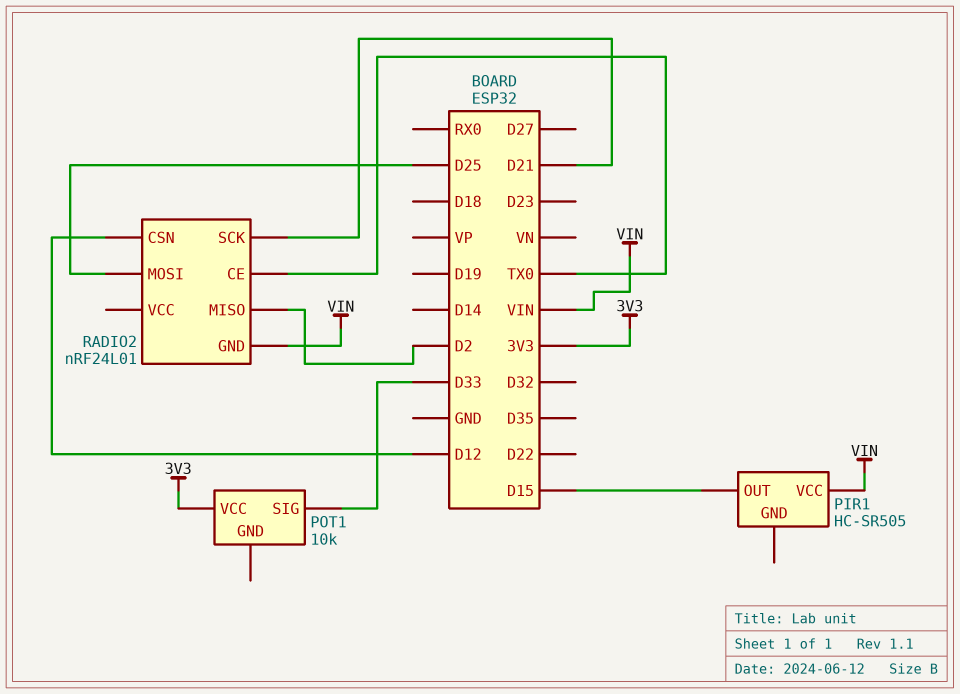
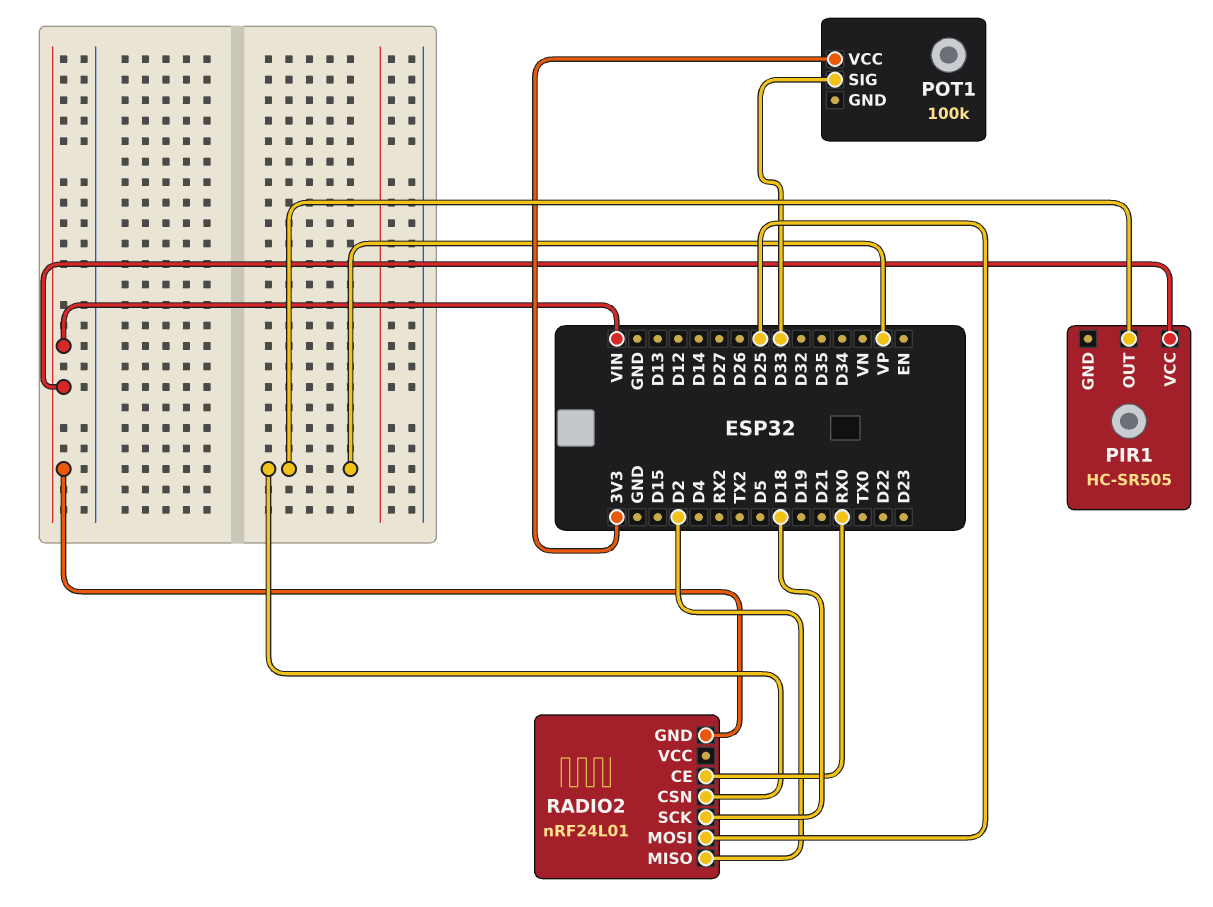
PIR1 pin OUT: D15 -> VP
POT1: 10k -> 100k
RADIO2 pin CE: TX0 -> RX0
RADIO2 pin CSN: D12 -> VP
RADIO2 pin SCK: D21 -> D18

